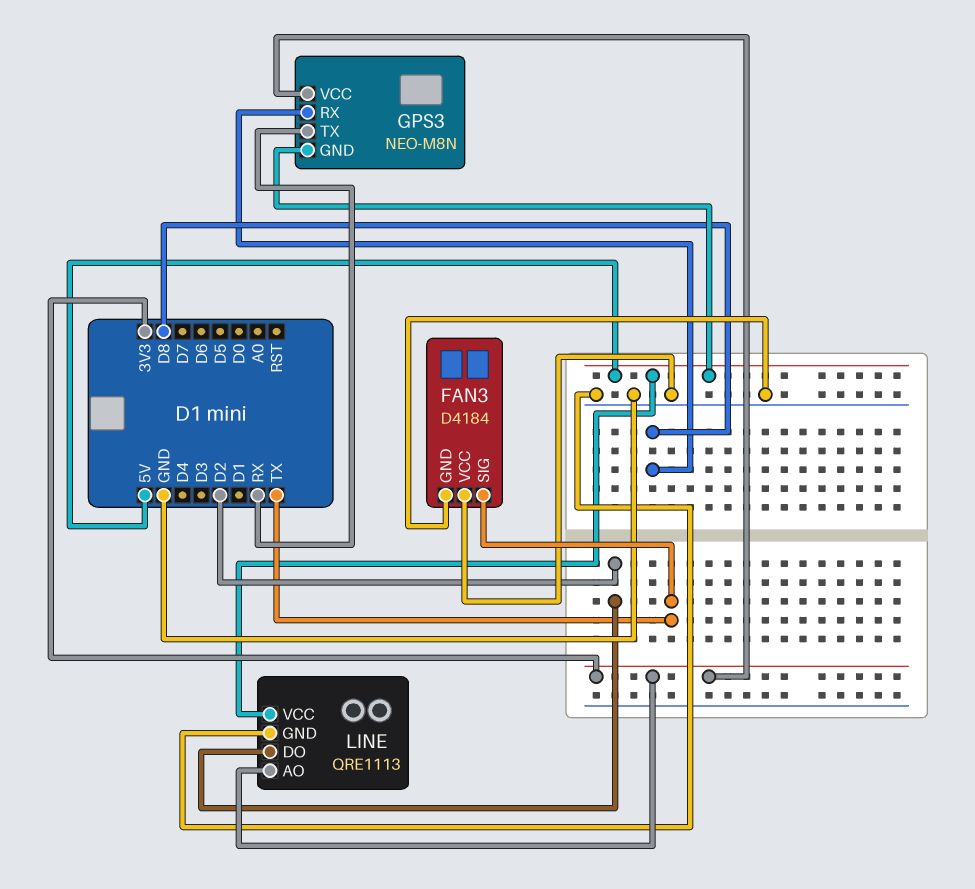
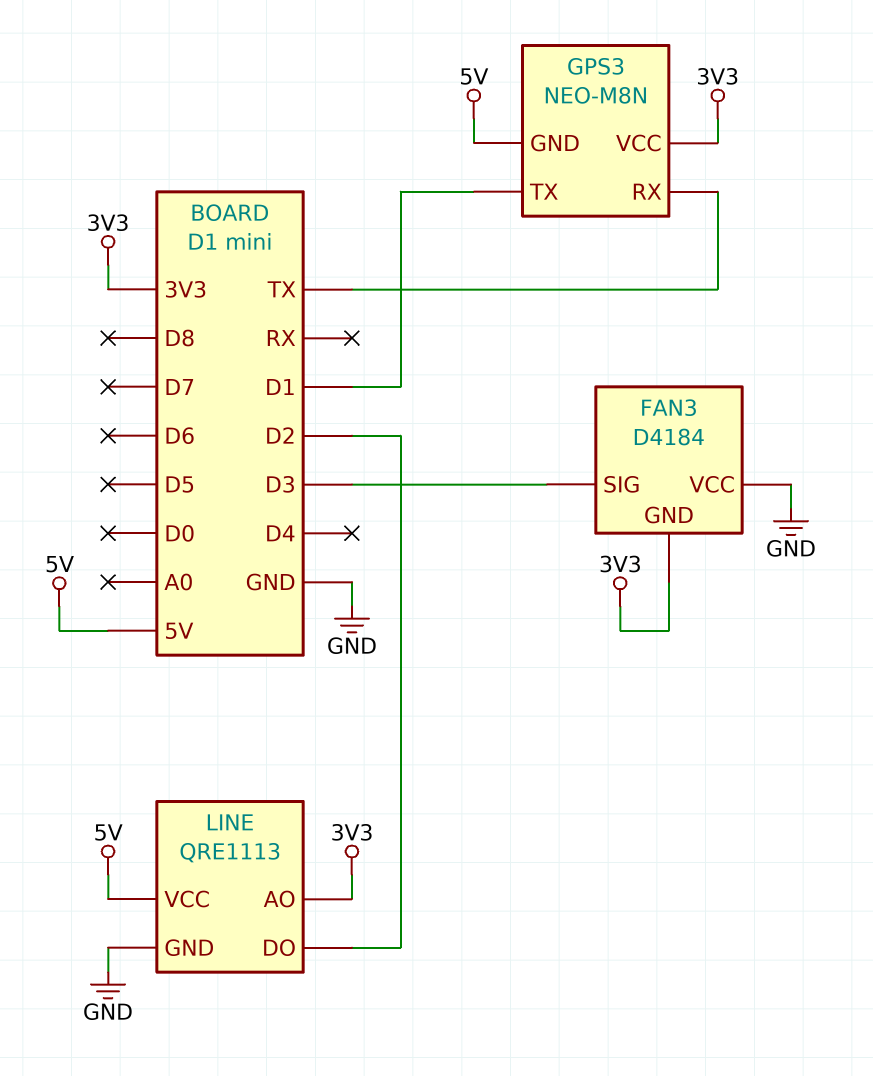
FAN3 pin GND: GND -> 3V3
FAN3 pin SIG: TX -> D3
GPS3 pin RX: D8 -> TX
GPS3 pin TX: RX -> D1

